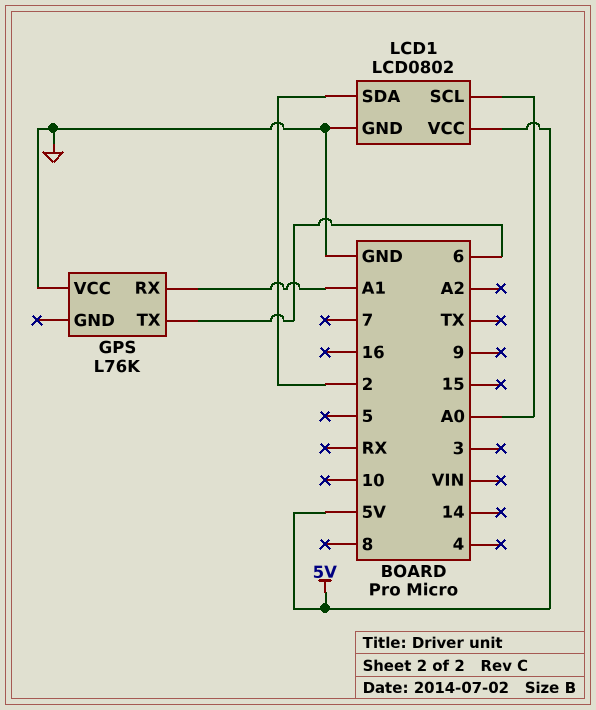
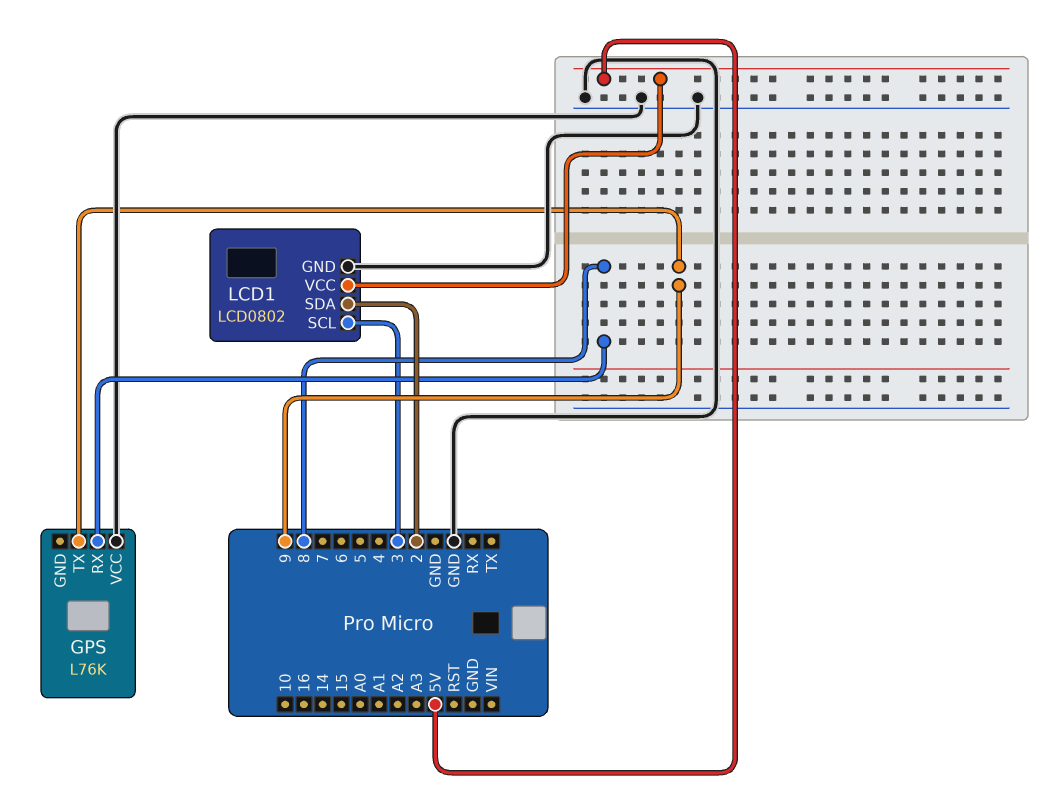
GPS pin RX: A1 -> 8
GPS pin TX: 6 -> 9
LCD1 pin SCL: A0 -> 3

